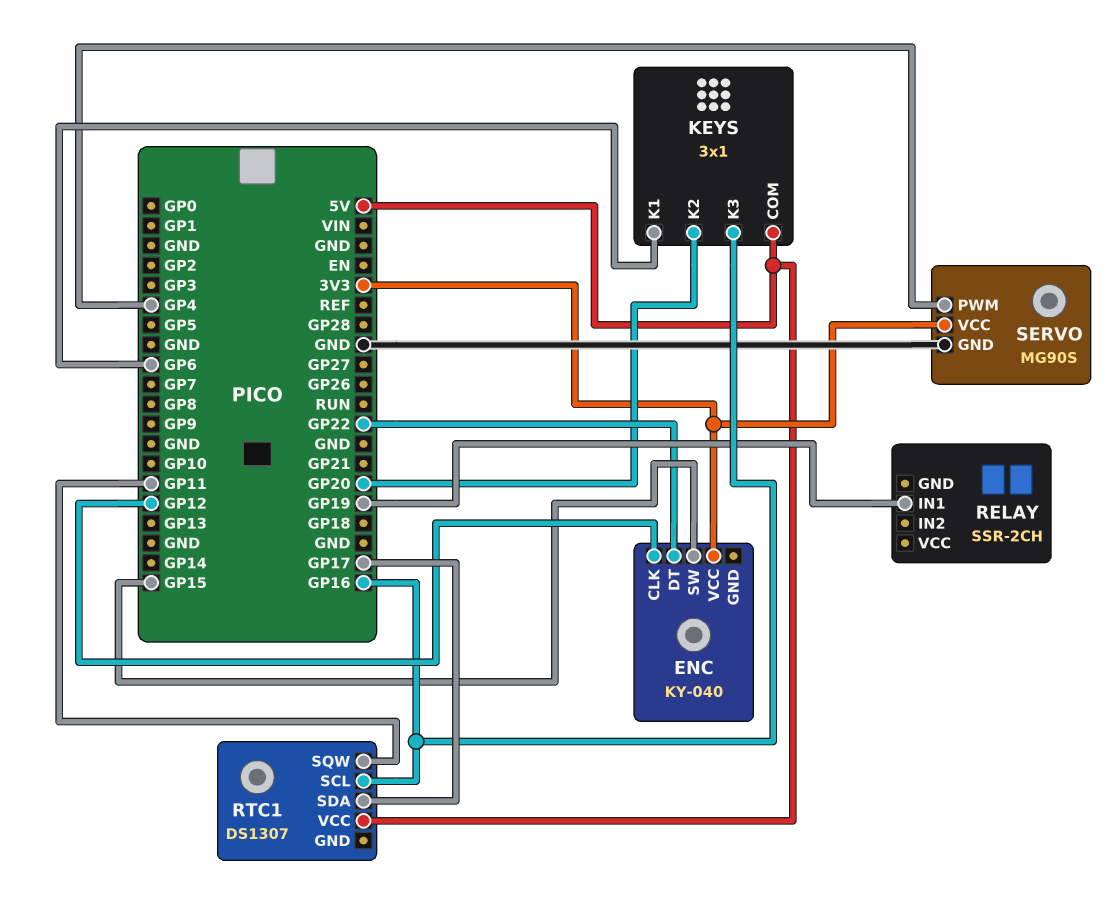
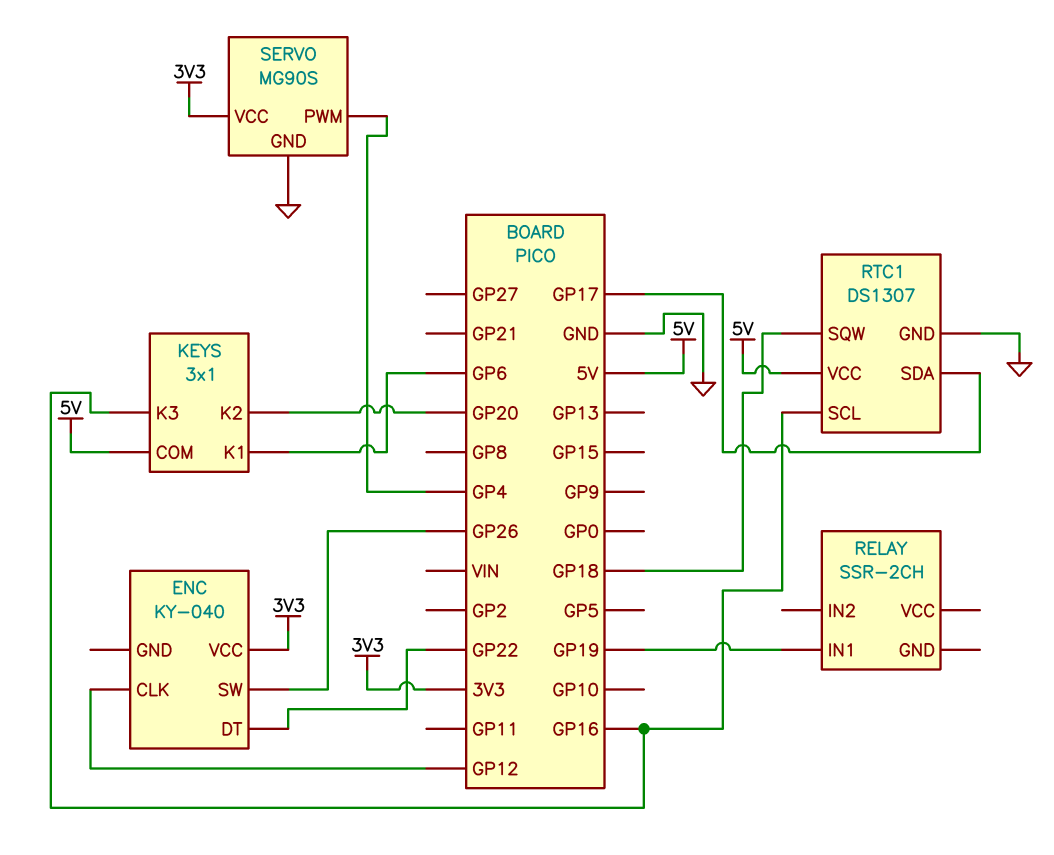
ENC pin SW: GP15 -> GP26
RTC1 pin GND: none -> GND
RTC1 pin SQW: GP11 -> GP18

